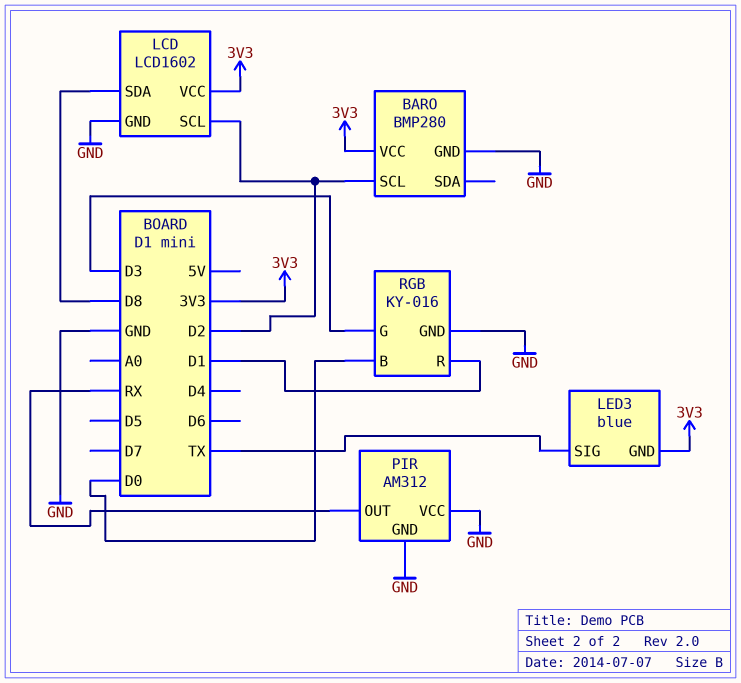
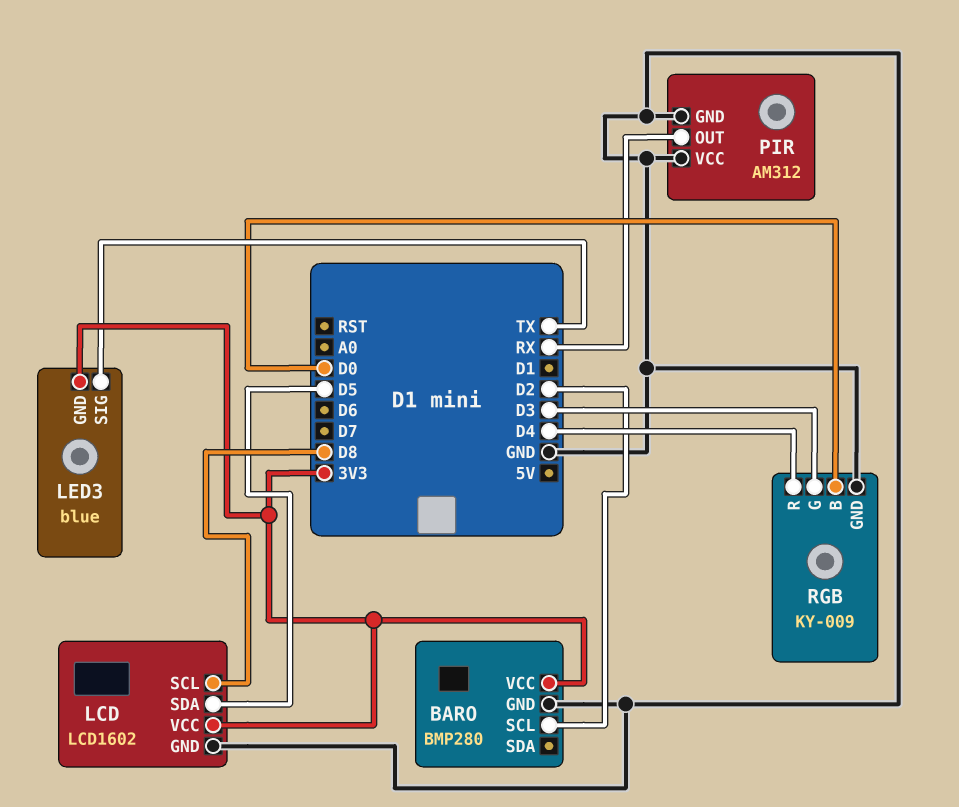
LCD pin SCL: D2 -> D8
LCD pin SDA: D8 -> D5
RGB: KY-016 -> KY-009
RGB pin R: D1 -> D4

